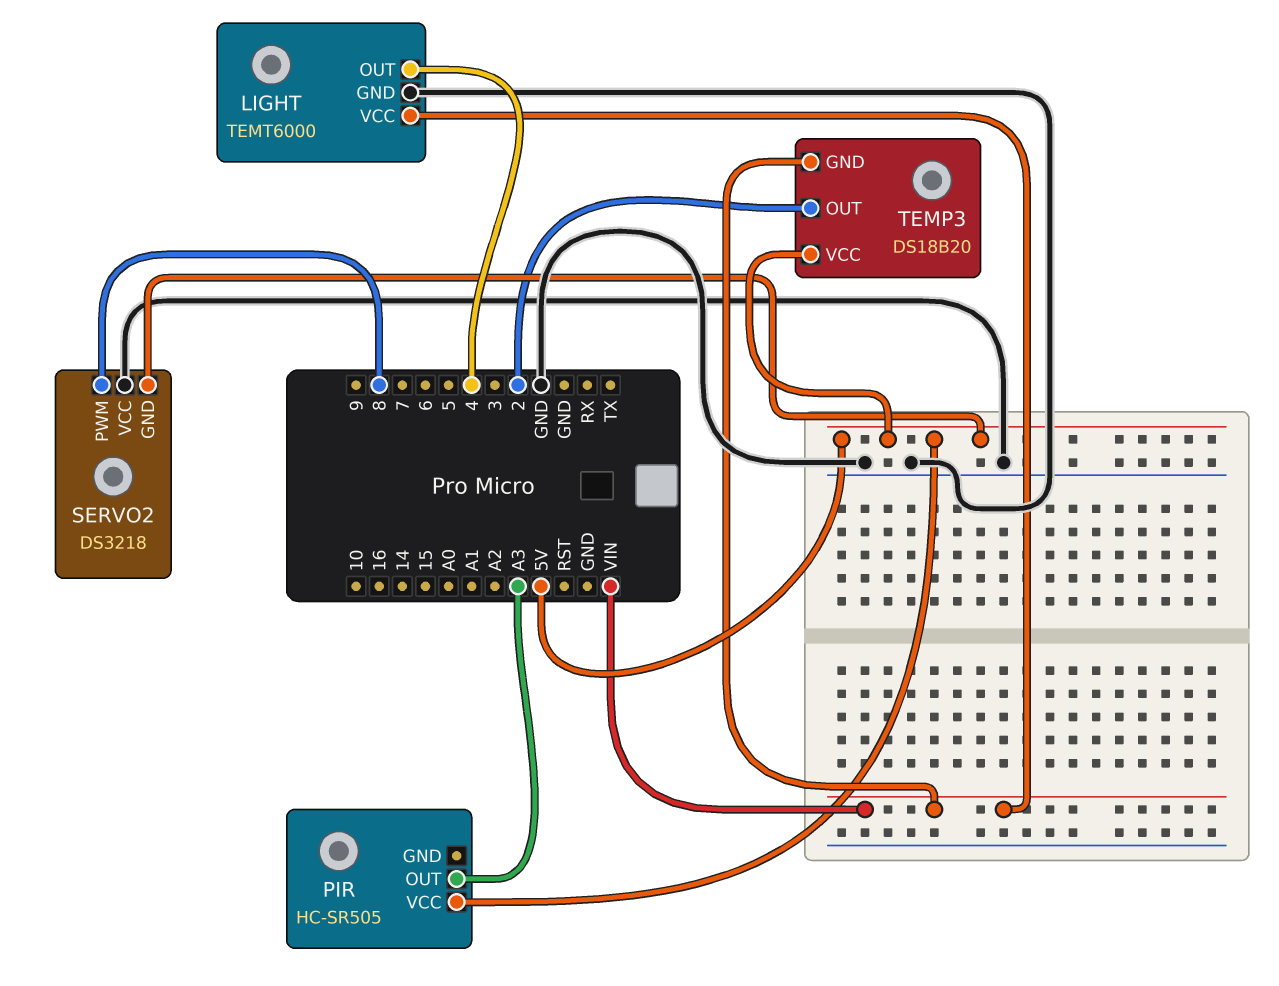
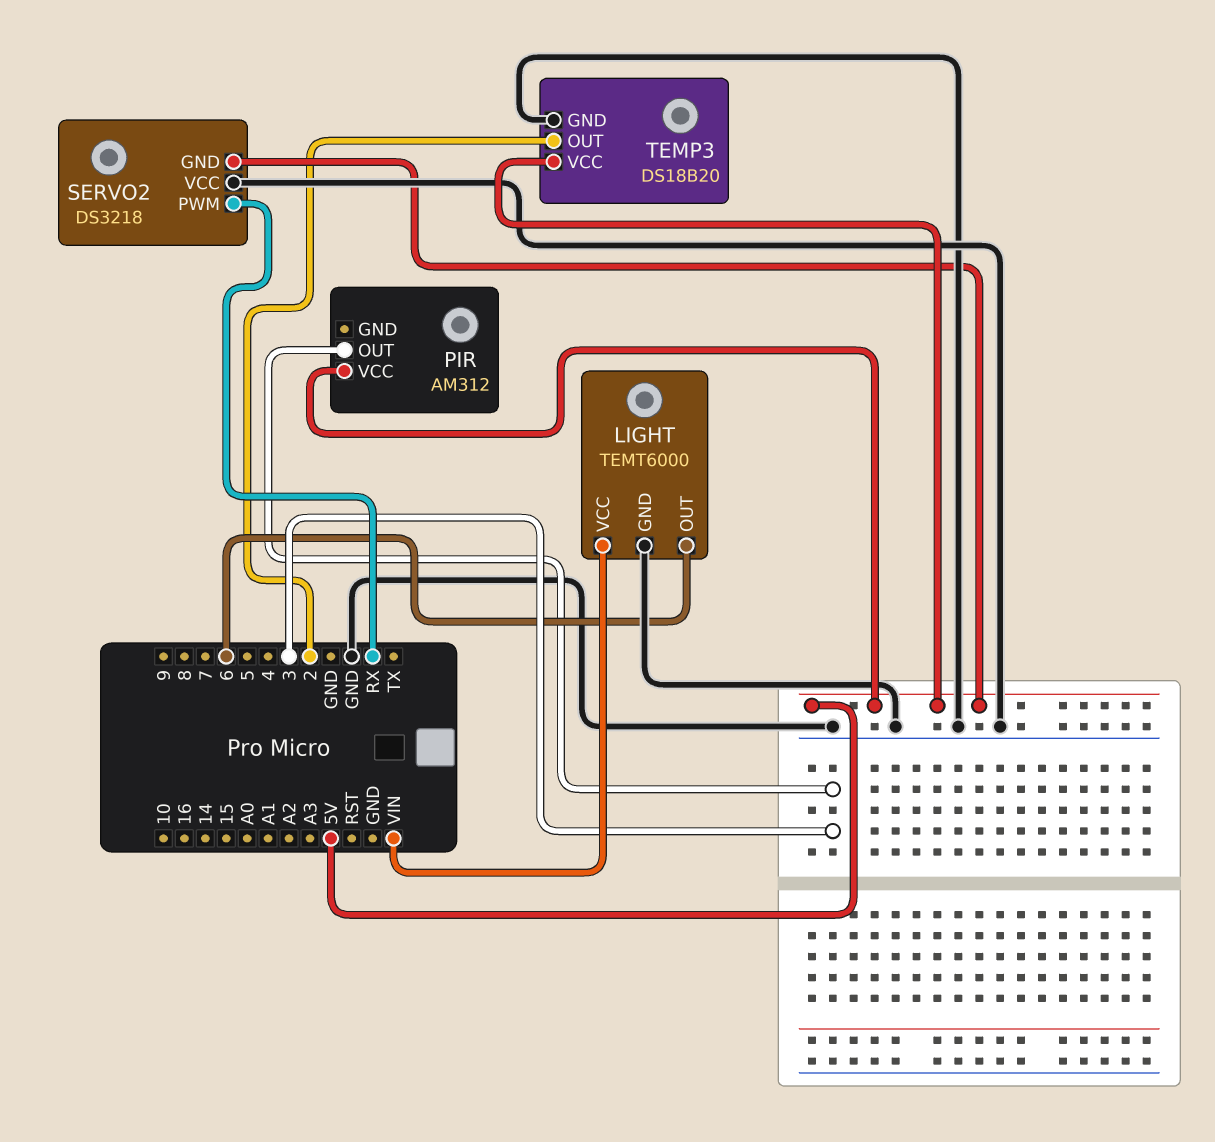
LIGHT pin OUT: 4 -> 6
PIR: HC-SR505 -> AM312
PIR pin OUT: A3 -> 3
SERVO2 pin PWM: 8 -> RX
TEMP3 pin GND: VIN -> GND

